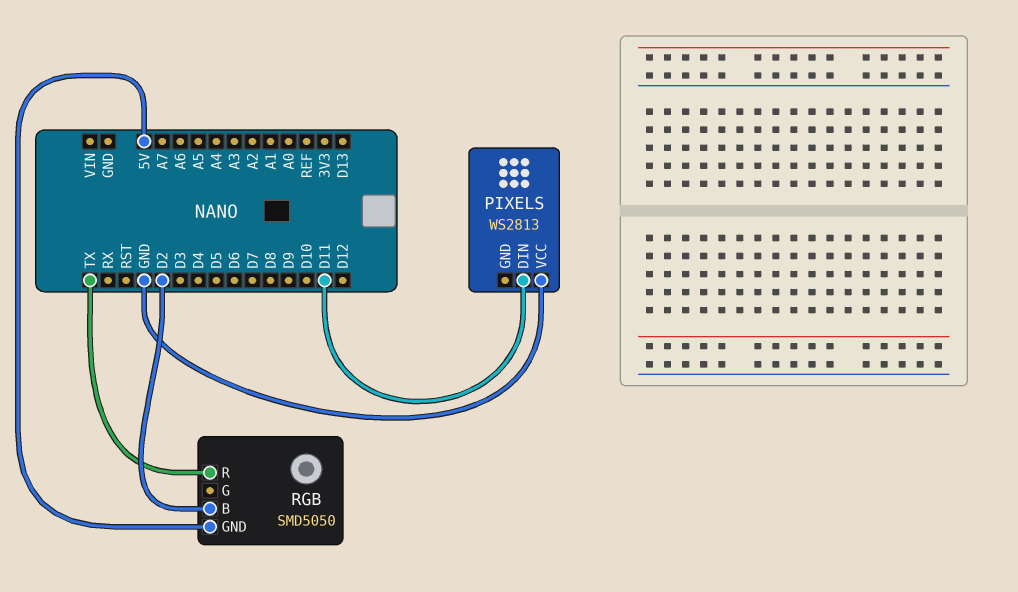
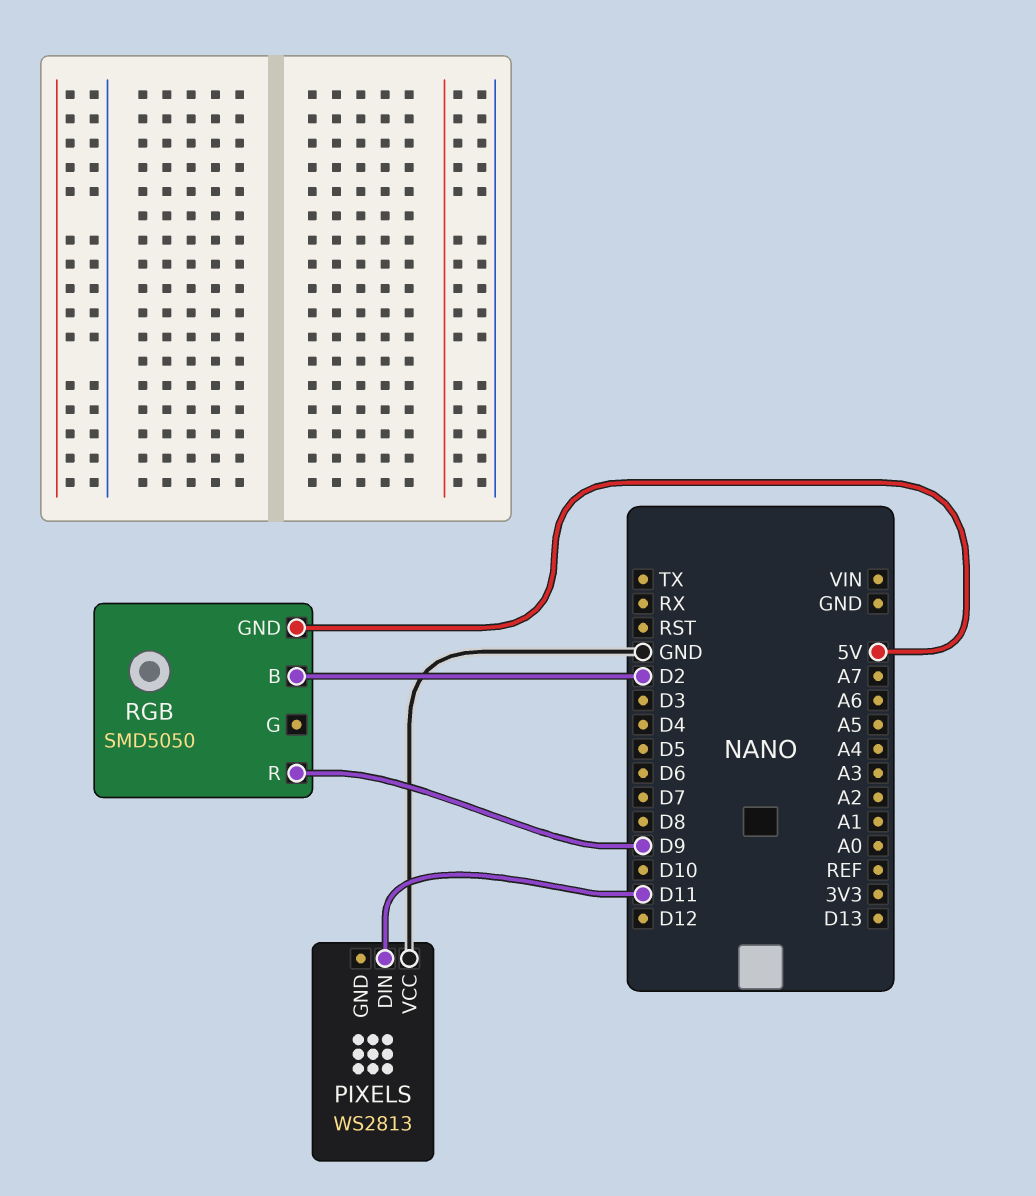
RGB pin R: TX -> D9

